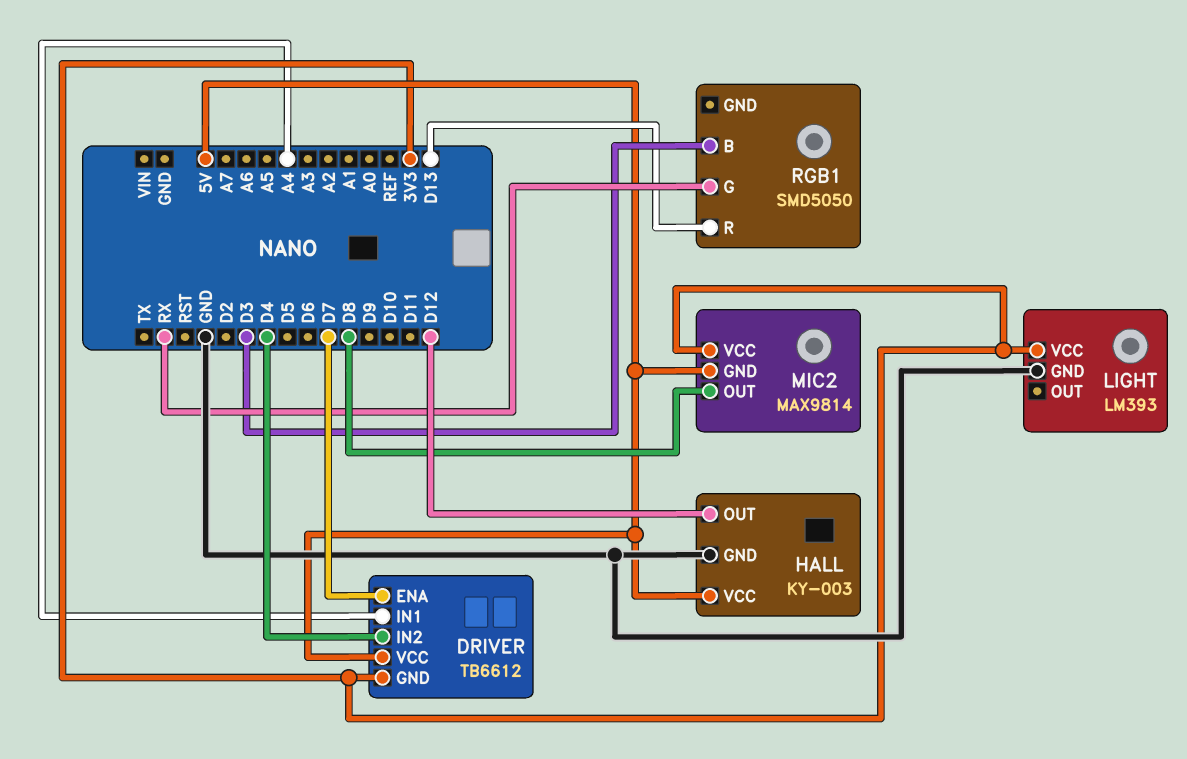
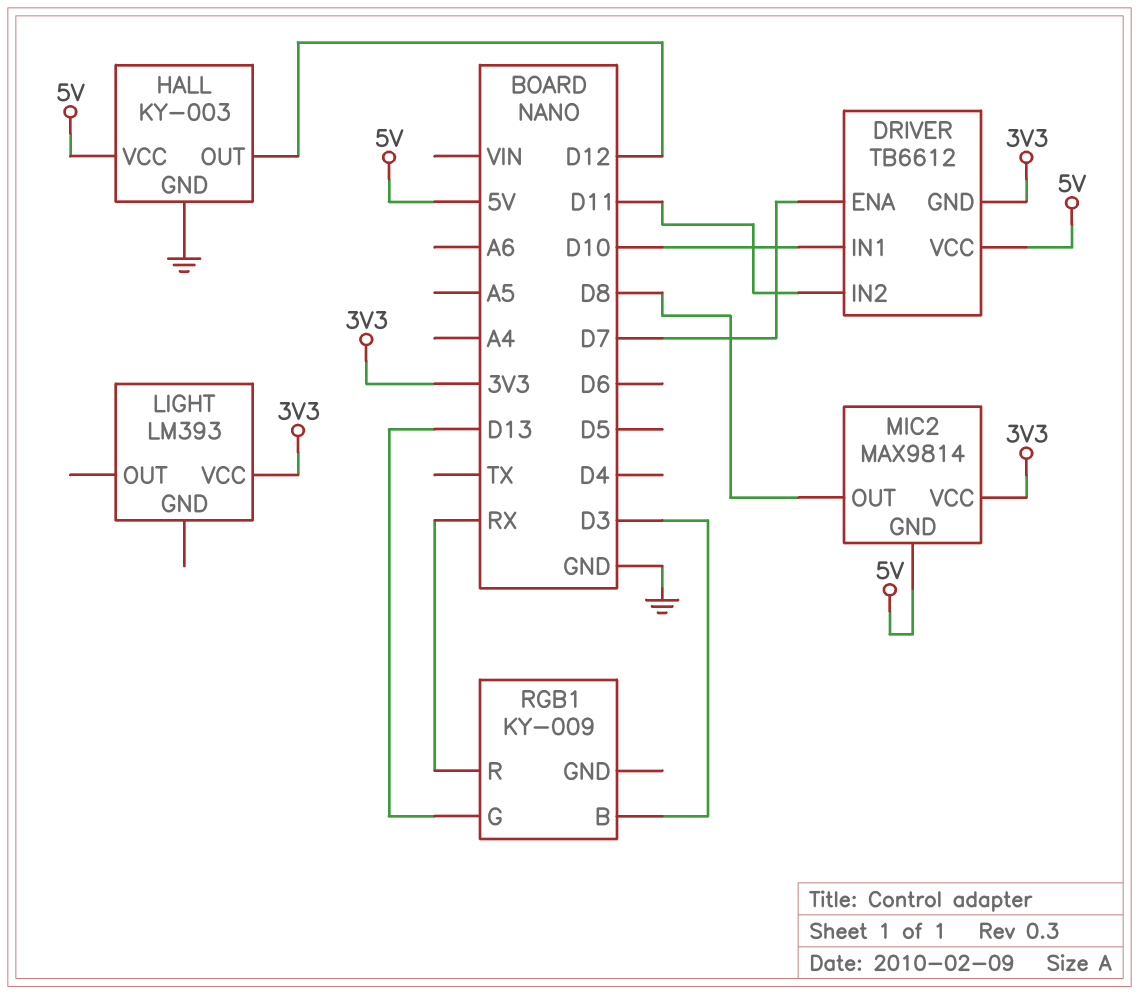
DRIVER pin IN1: A4 -> D10
DRIVER pin IN2: D4 -> D11
LIGHT pin GND: GND -> none
RGB1: SMD5050 -> KY-009
RGB1 pin G: RX -> D13
RGB1 pin R: D13 -> RX

